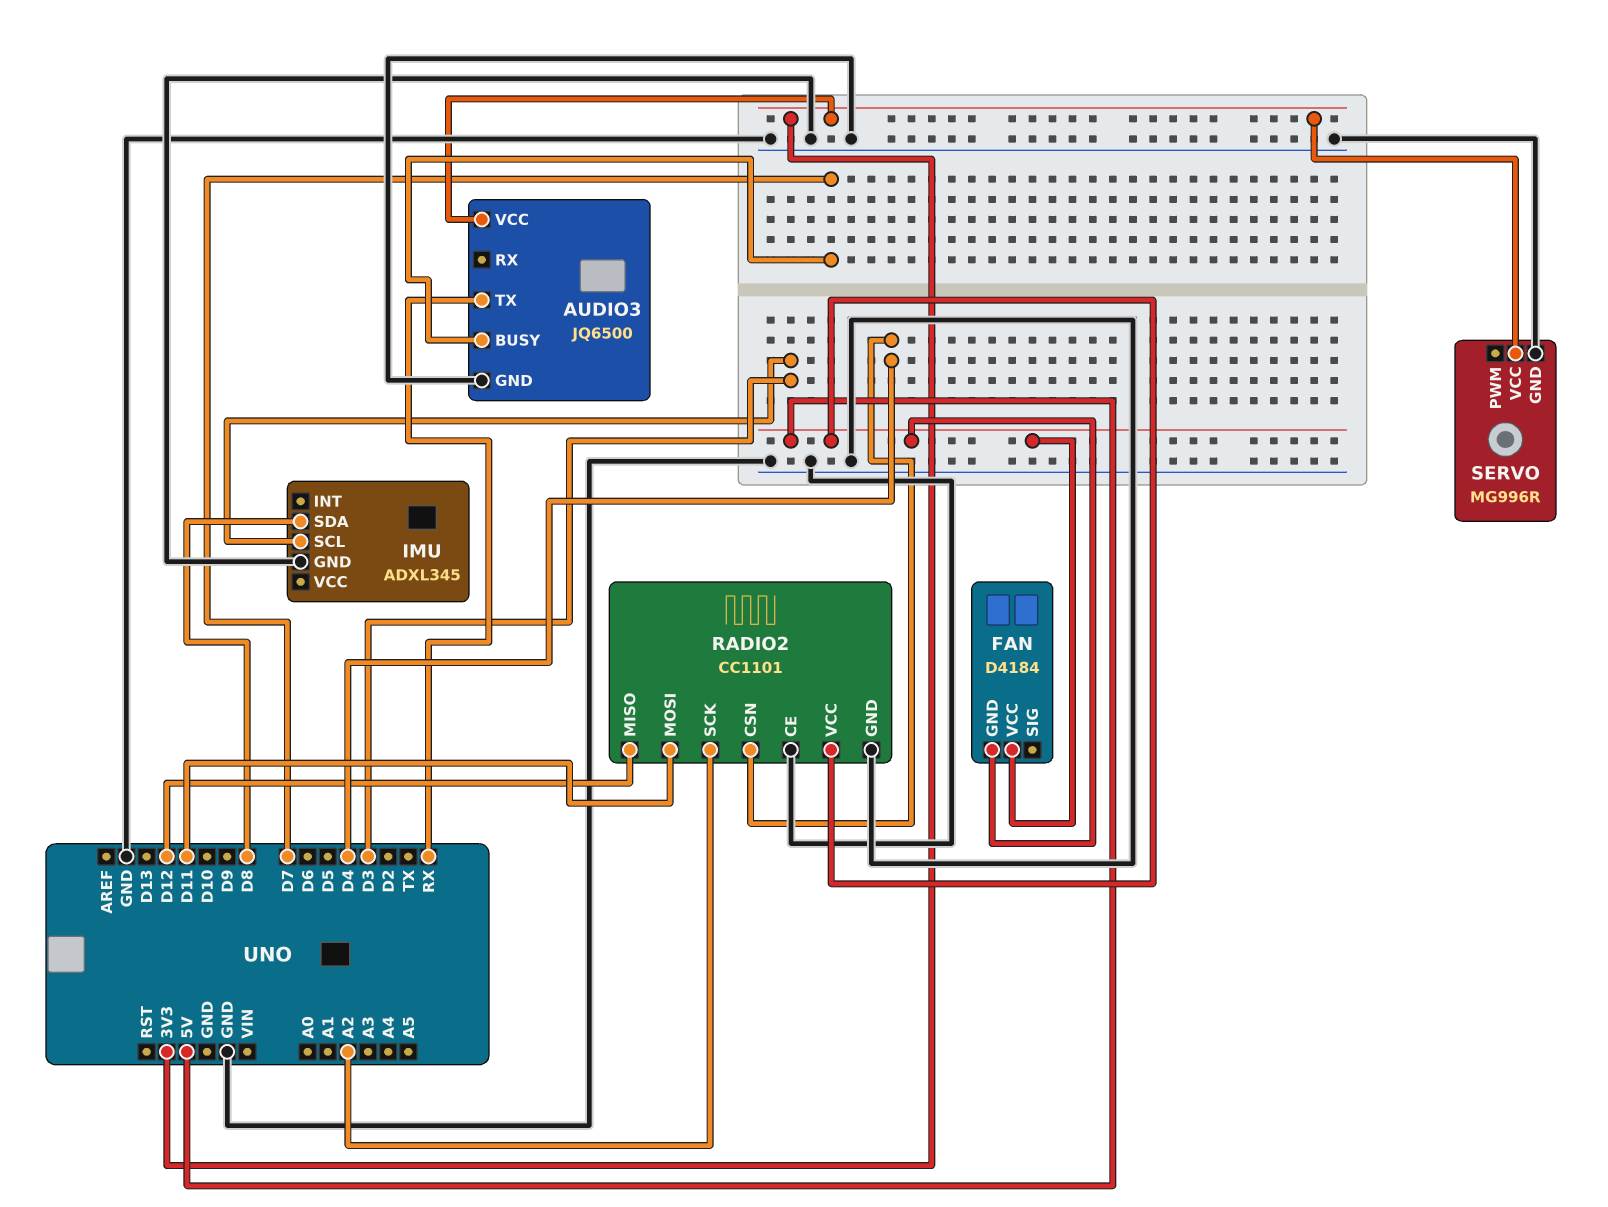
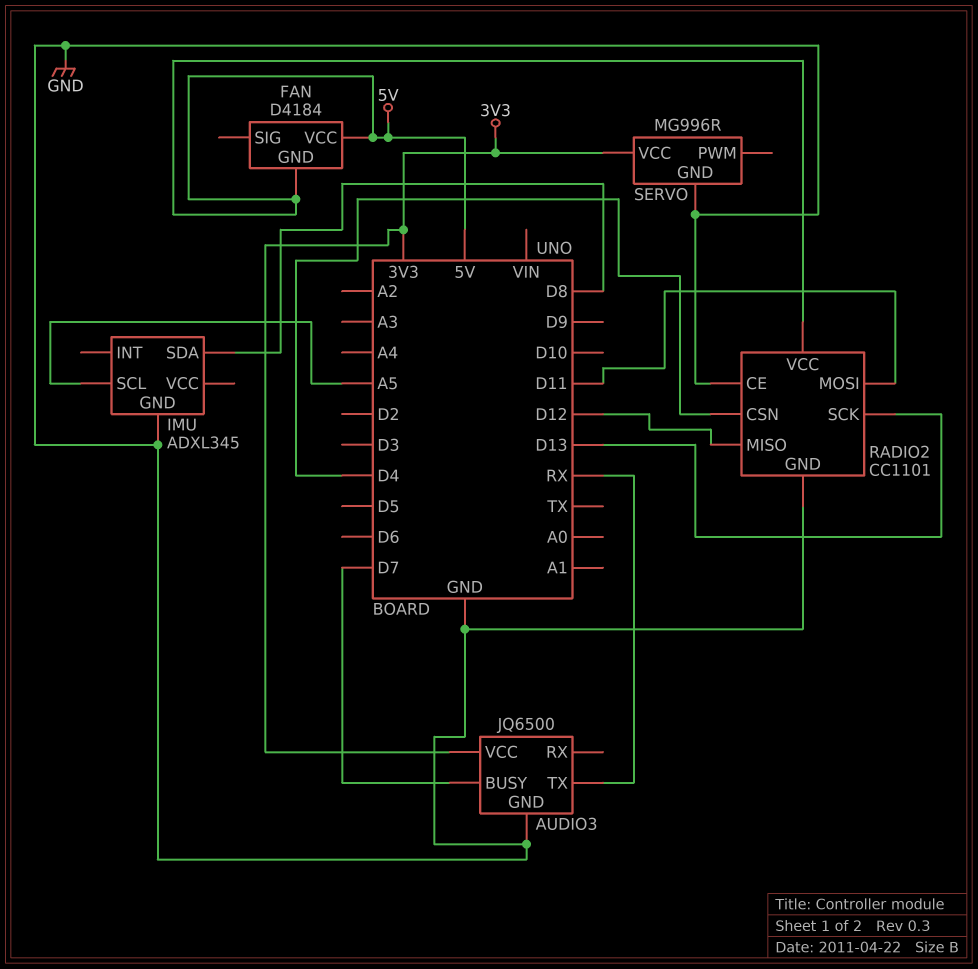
IMU pin SCL: D3 -> A5
RADIO2 pin SCK: A2 -> D13

